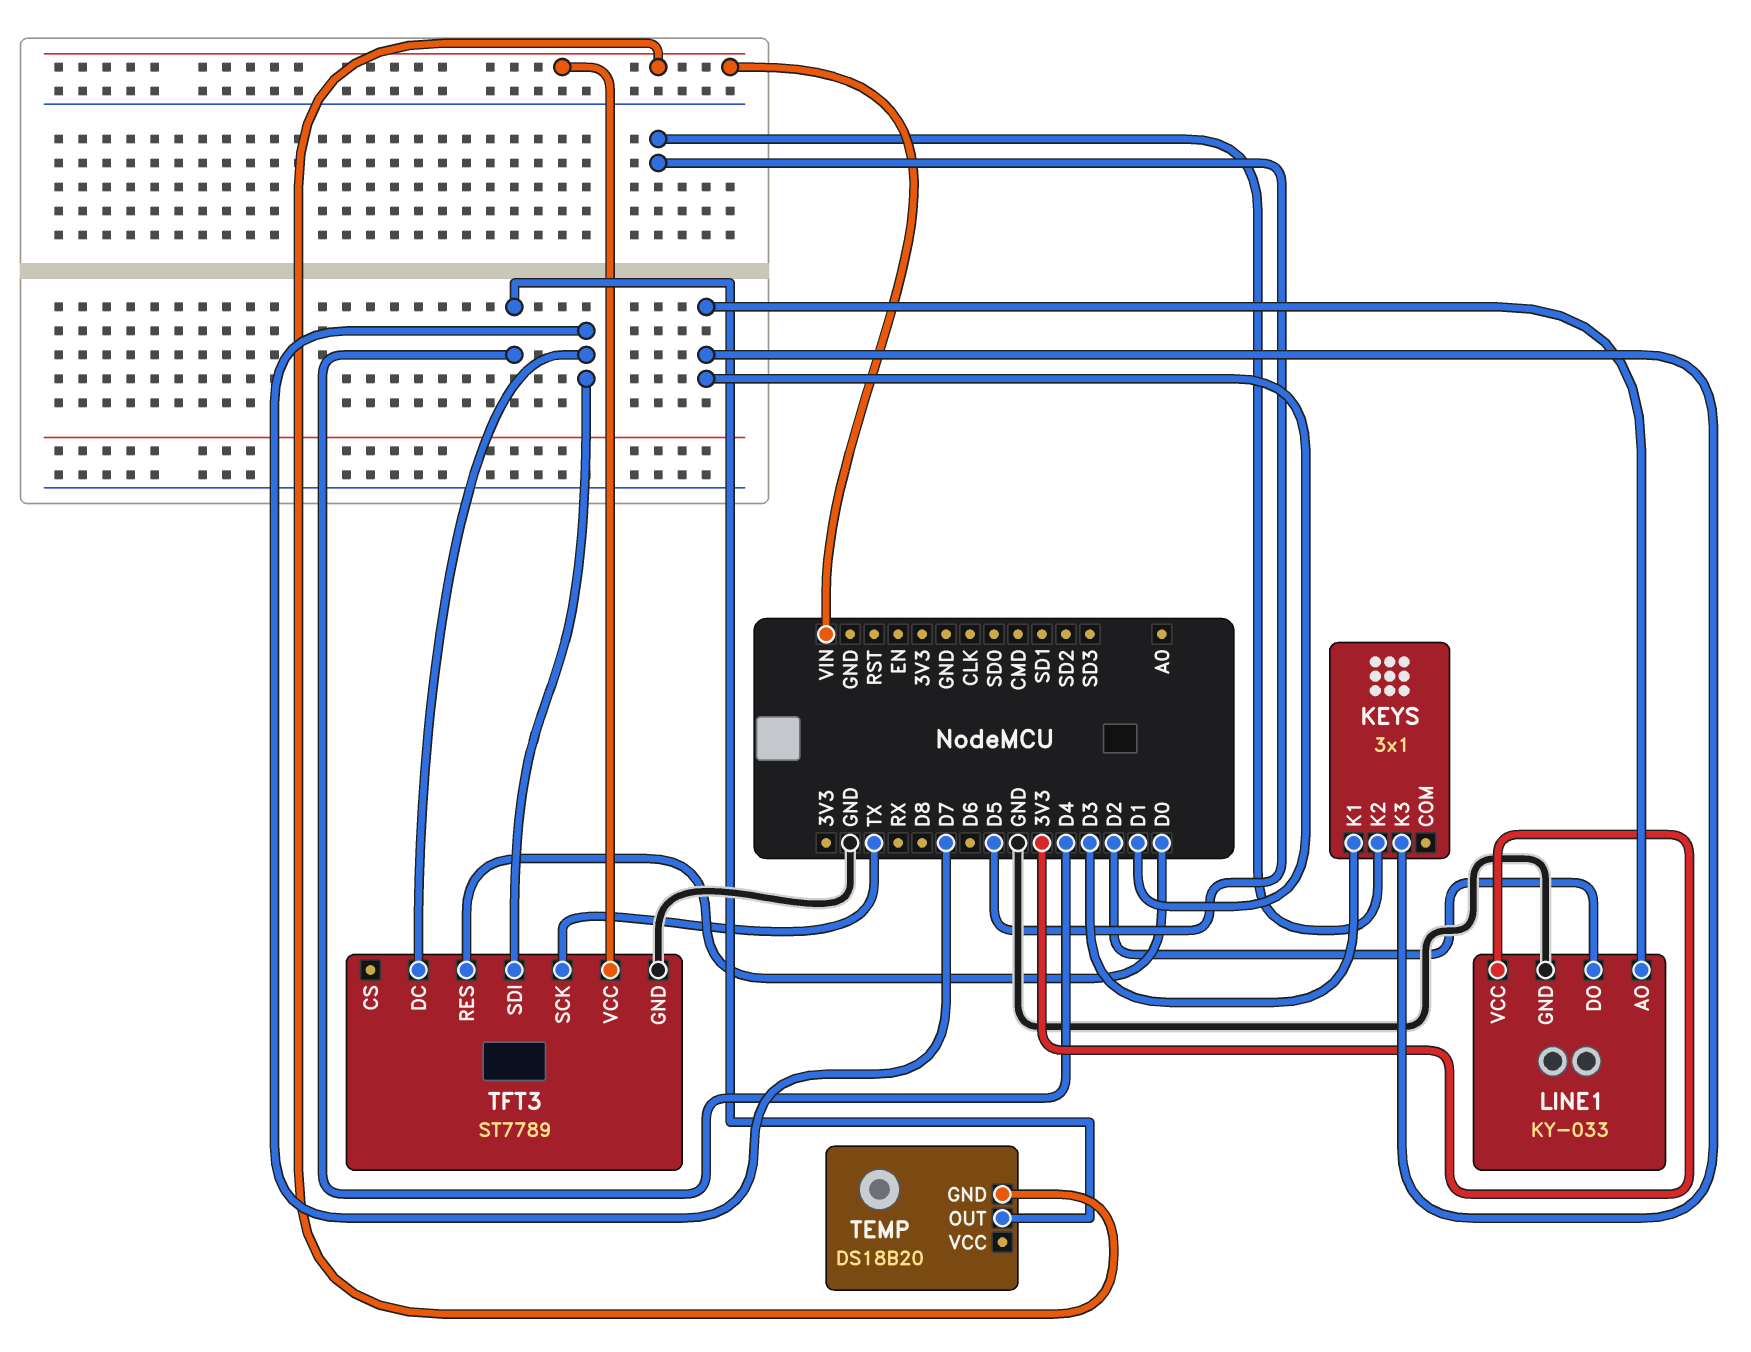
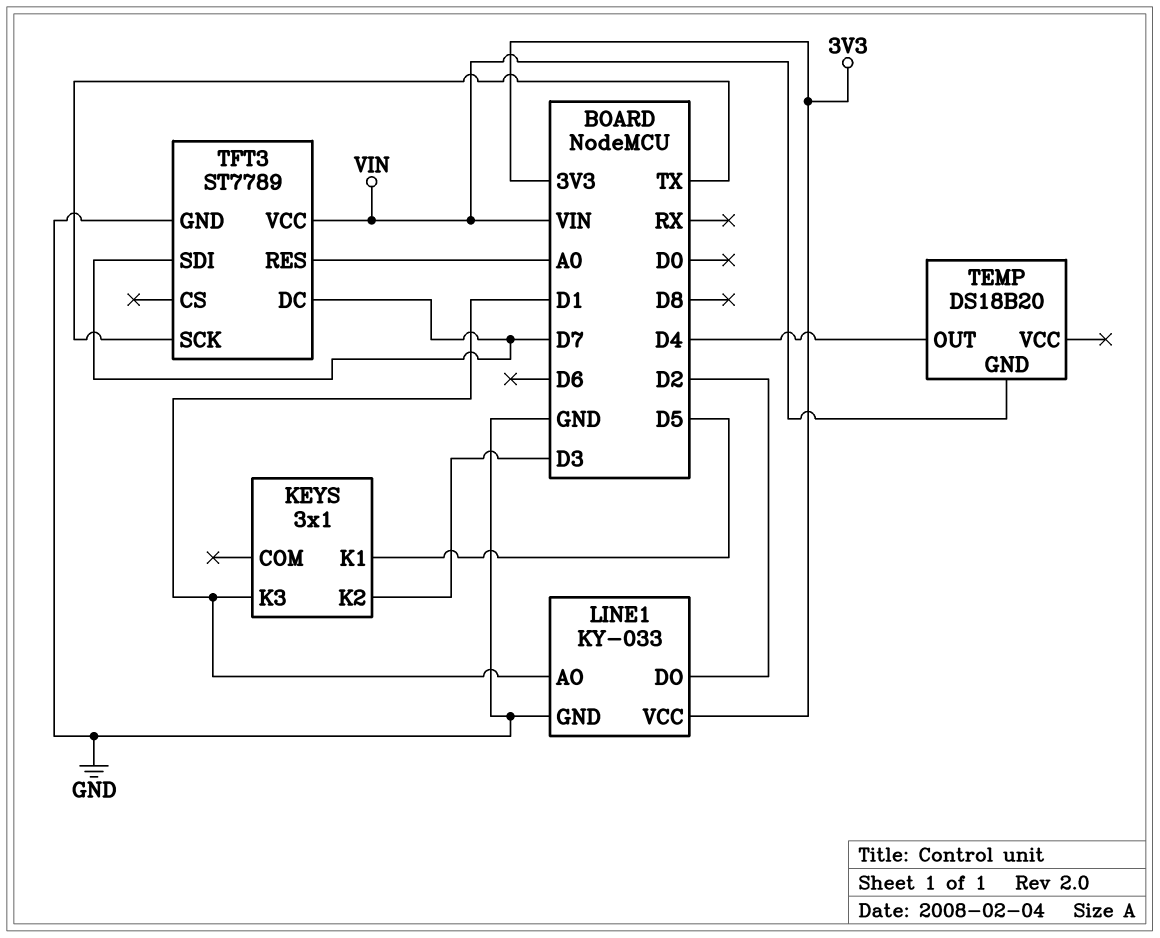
KEYS pin K1: D3 -> D5
KEYS pin K2: D5 -> D3
TFT3 pin RES: D0 -> A0

